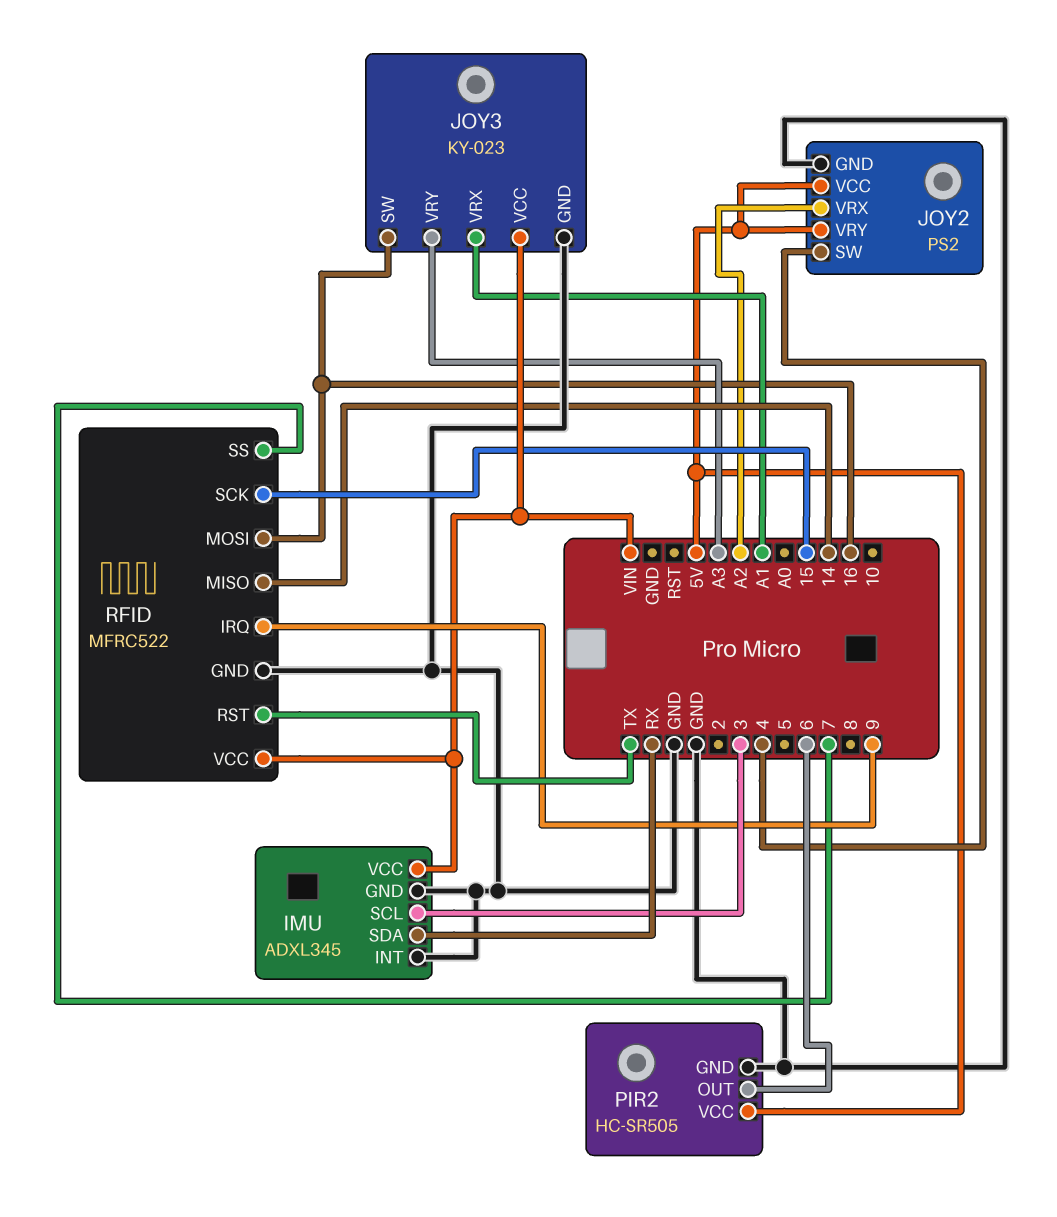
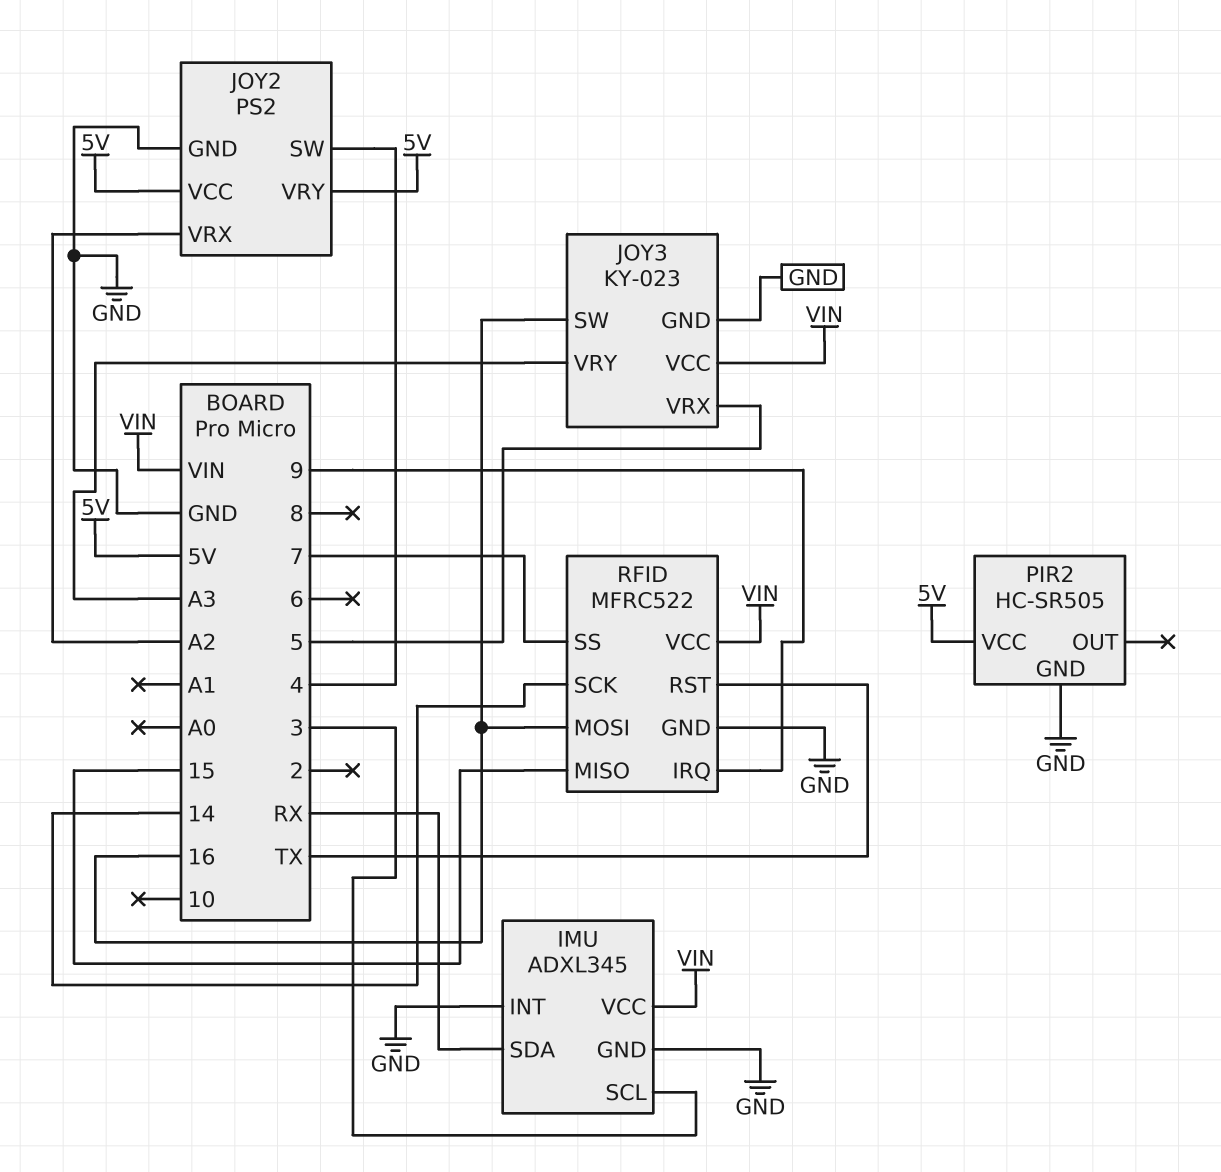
JOY3 pin VRX: A1 -> 5
PIR2 pin OUT: 6 -> none
RFID pin MISO: 14 -> 15
RFID pin SCK: 15 -> 14

